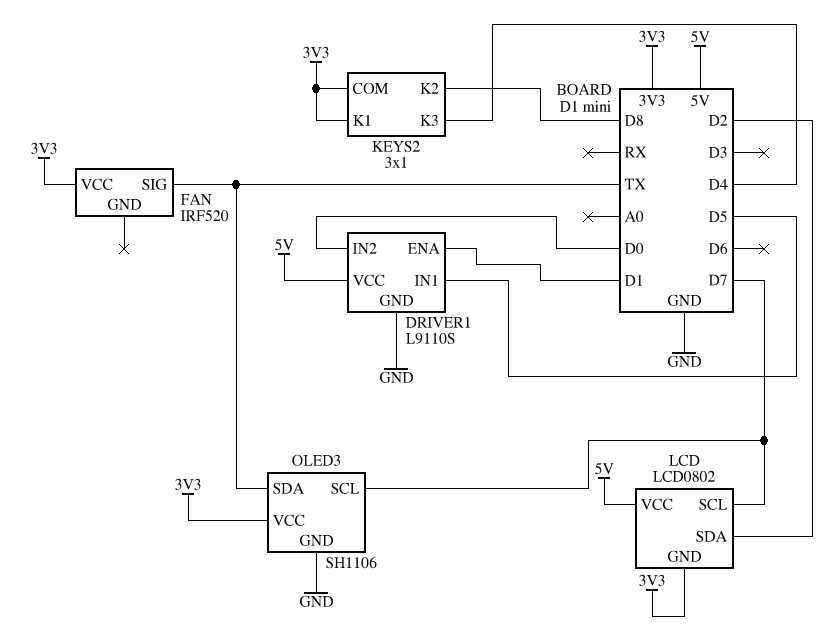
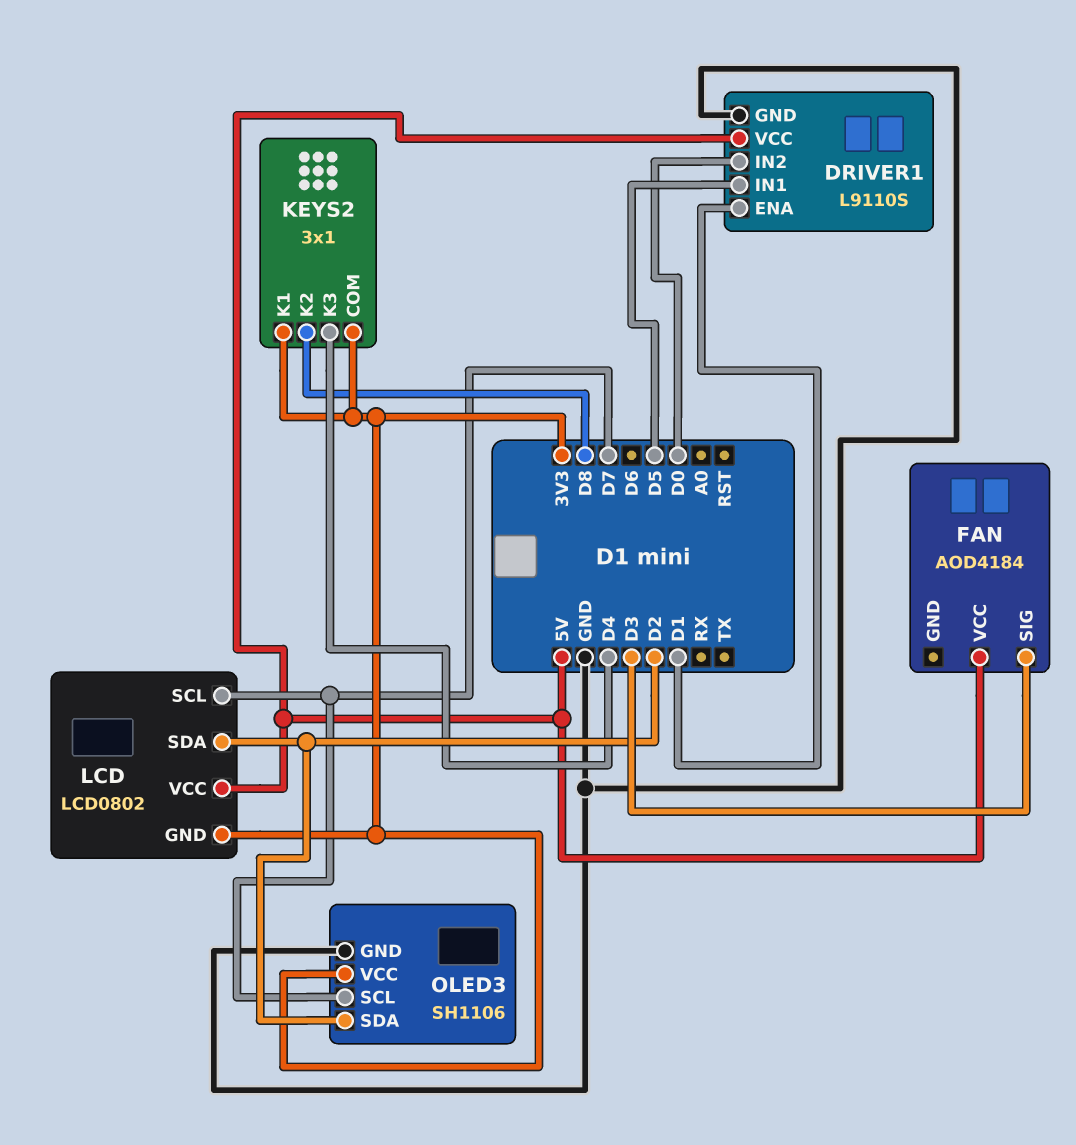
FAN: IRF520 -> AOD4184
FAN pin SIG: TX -> D3
FAN pin VCC: 3V3 -> 5V
OLED3 pin SDA: TX -> D2

